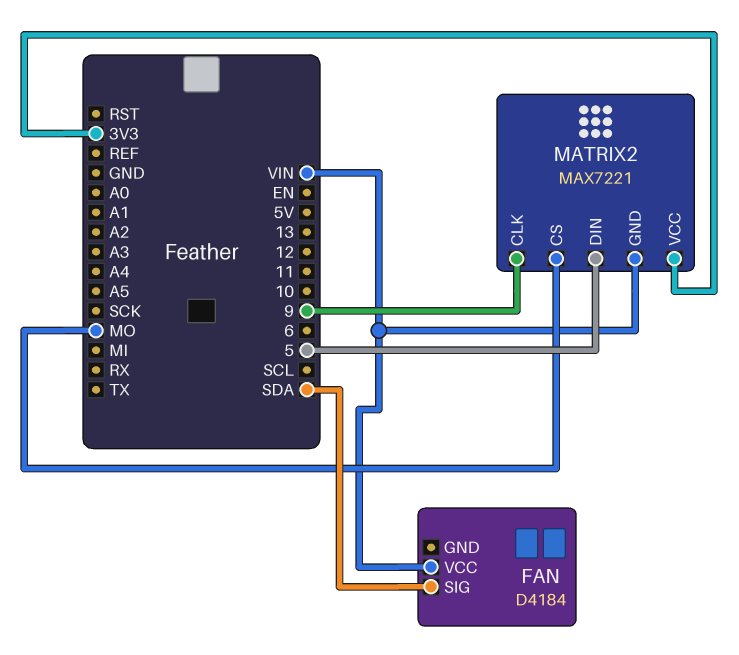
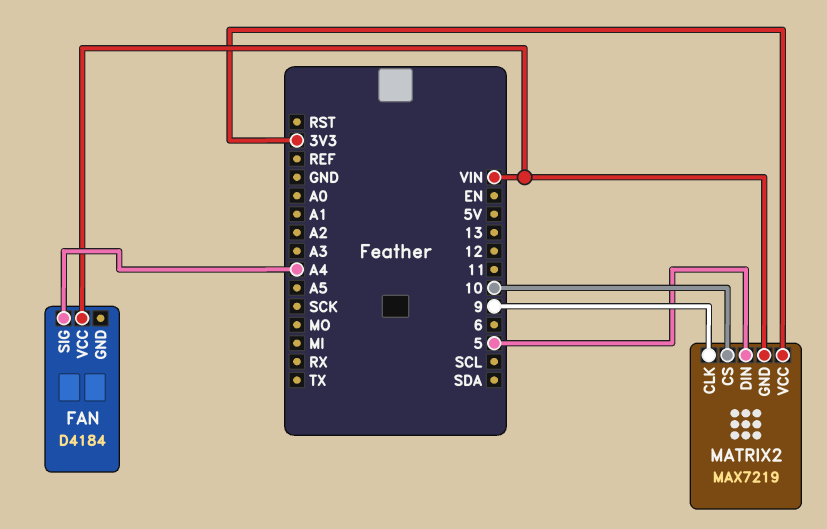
FAN pin SIG: SDA -> A4
MATRIX2: MAX7221 -> MAX7219
MATRIX2 pin CS: MO -> 10

